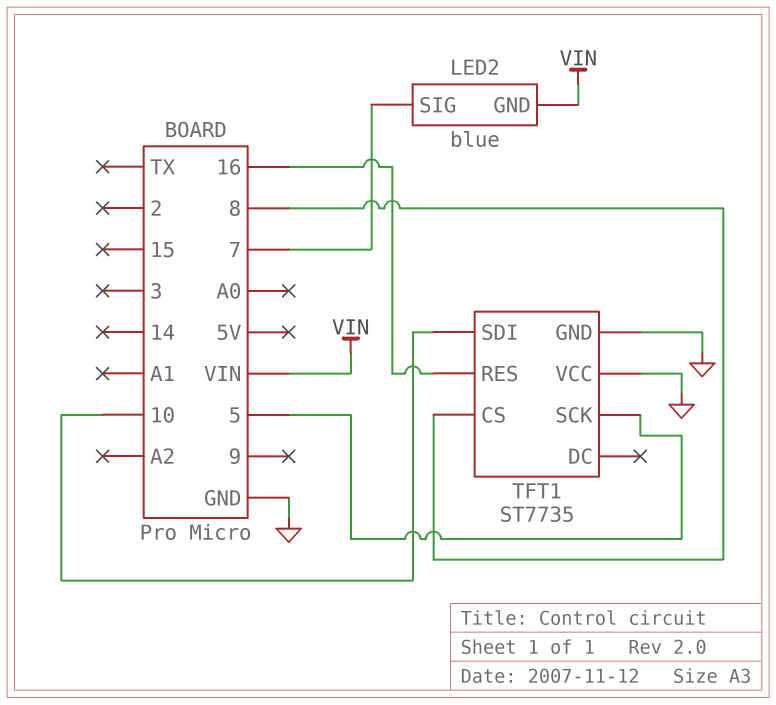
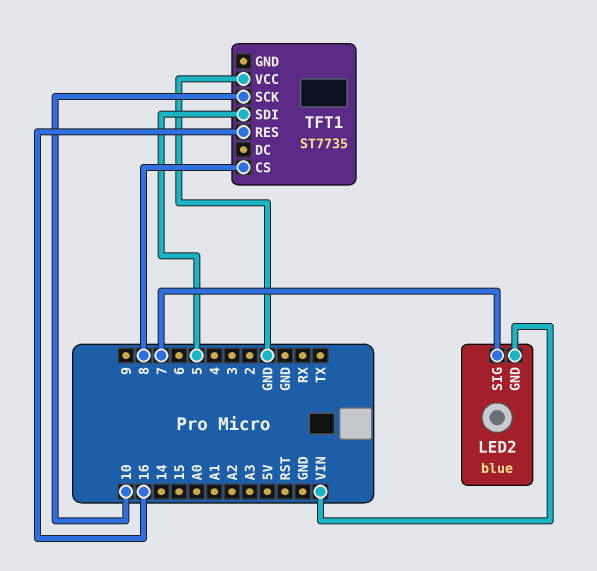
TFT1 pin GND: GND -> none
TFT1 pin SCK: 5 -> 10
TFT1 pin SDI: 10 -> 5

